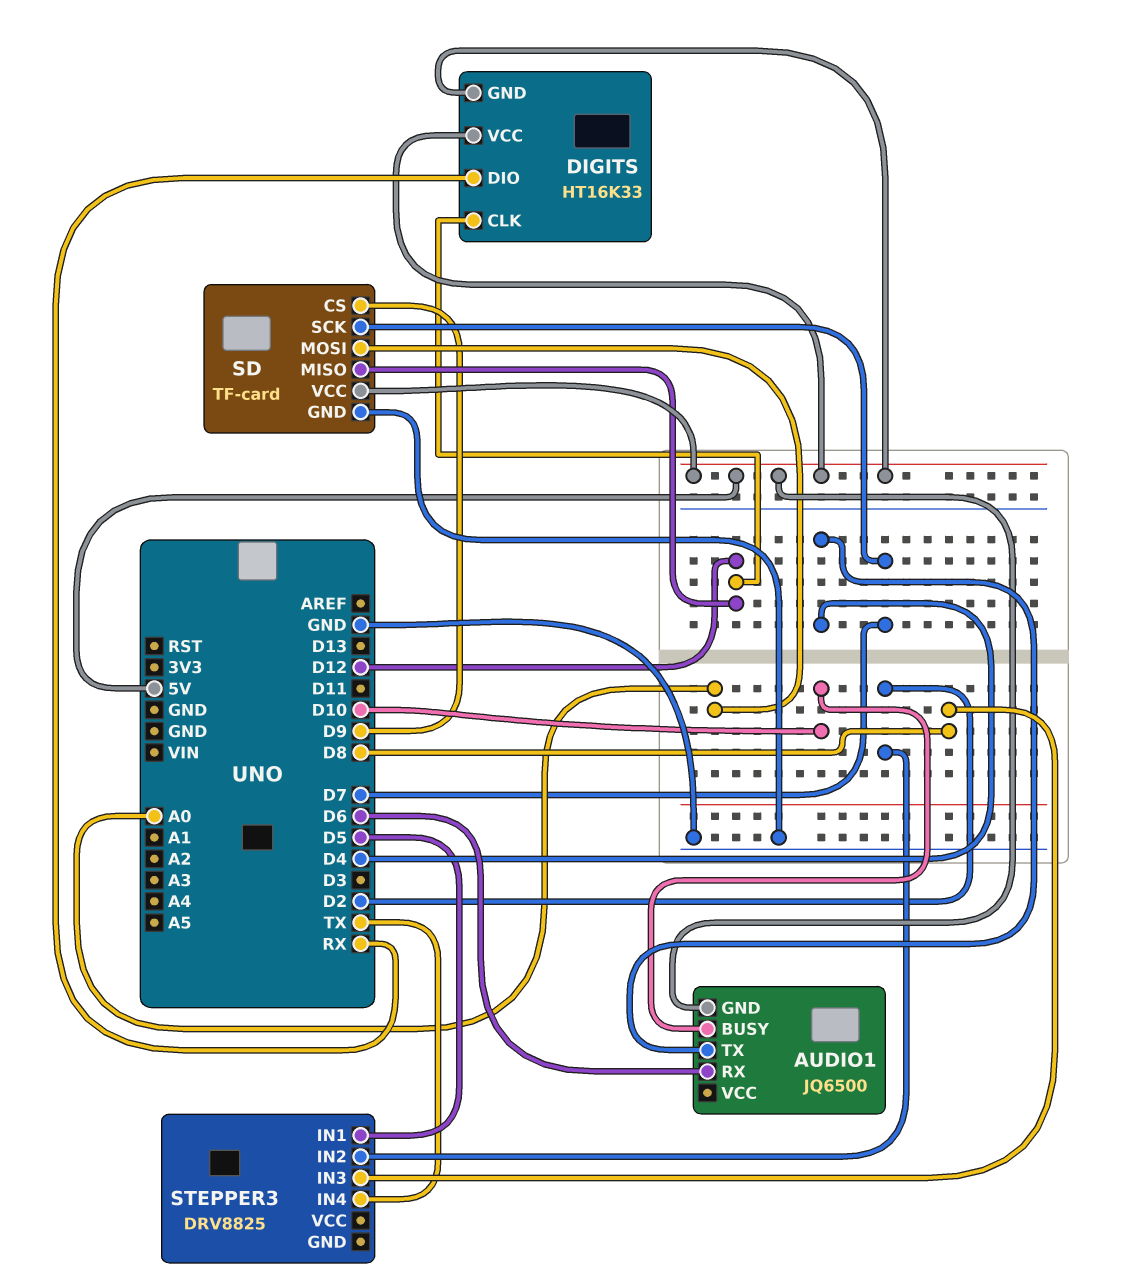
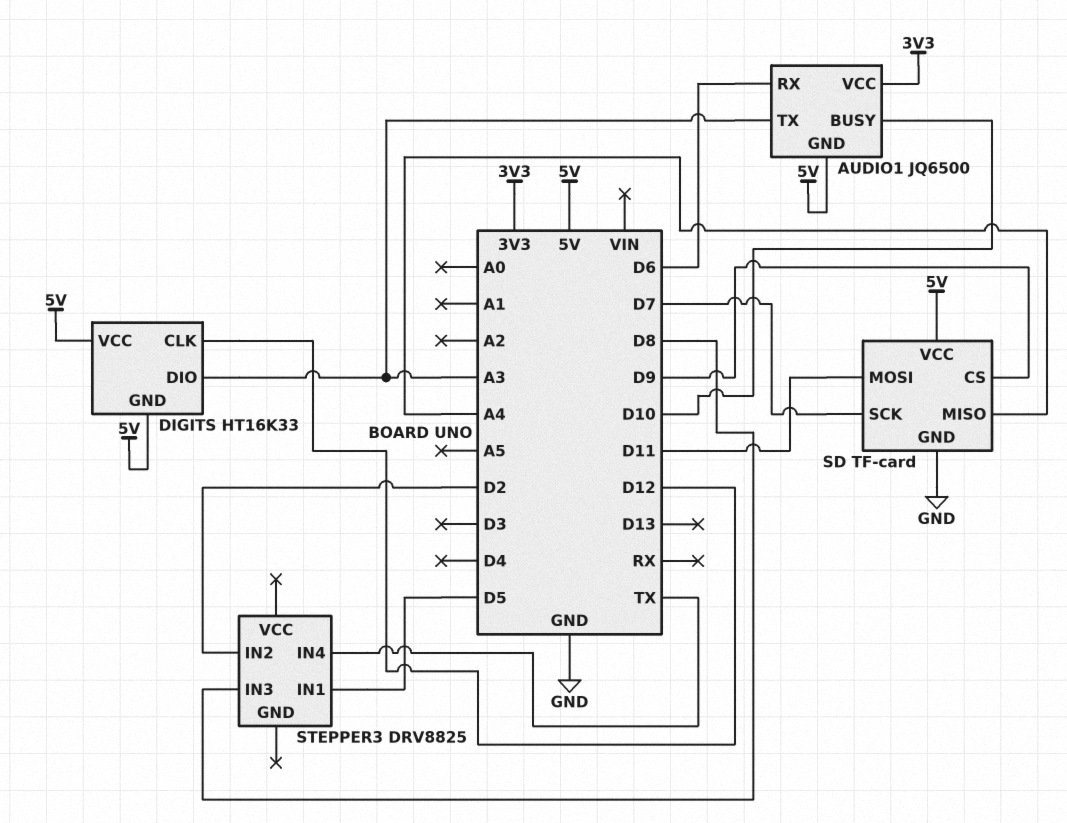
AUDIO1 pin TX: D4 -> A3
AUDIO1 pin VCC: none -> 3V3
DIGITS pin DIO: RX -> A3
SD pin MISO: D12 -> A4
SD pin MOSI: A0 -> D11

